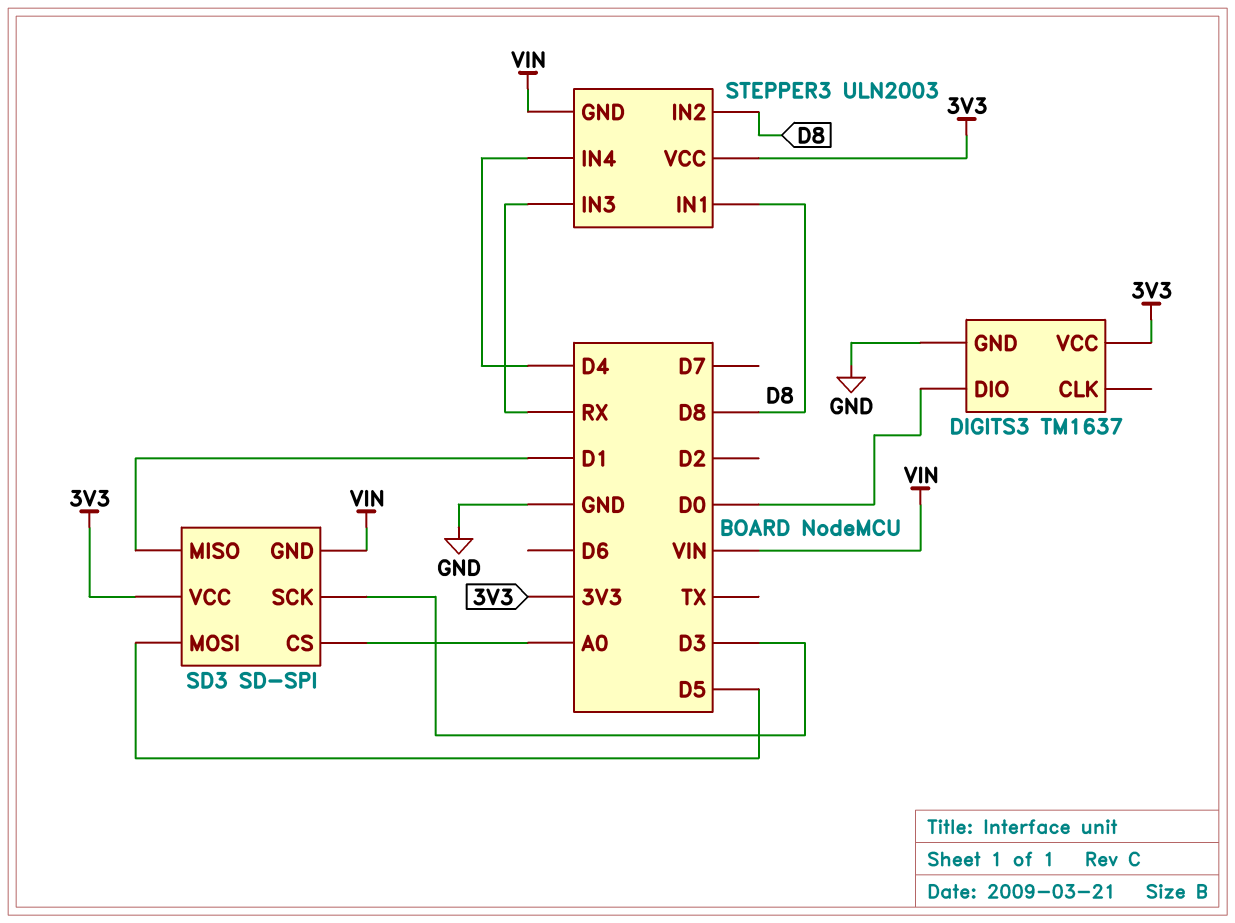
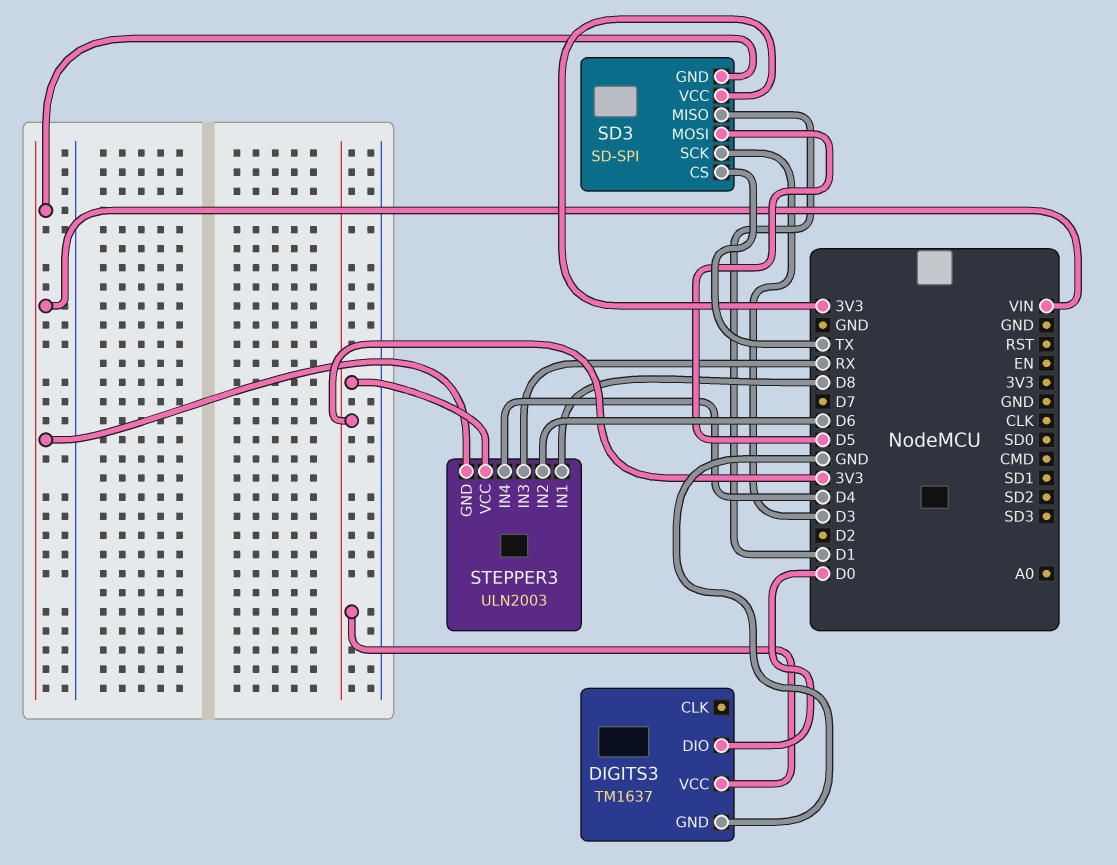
SD3 pin CS: A0 -> TX
STEPPER3 pin IN2: D8 -> D6

